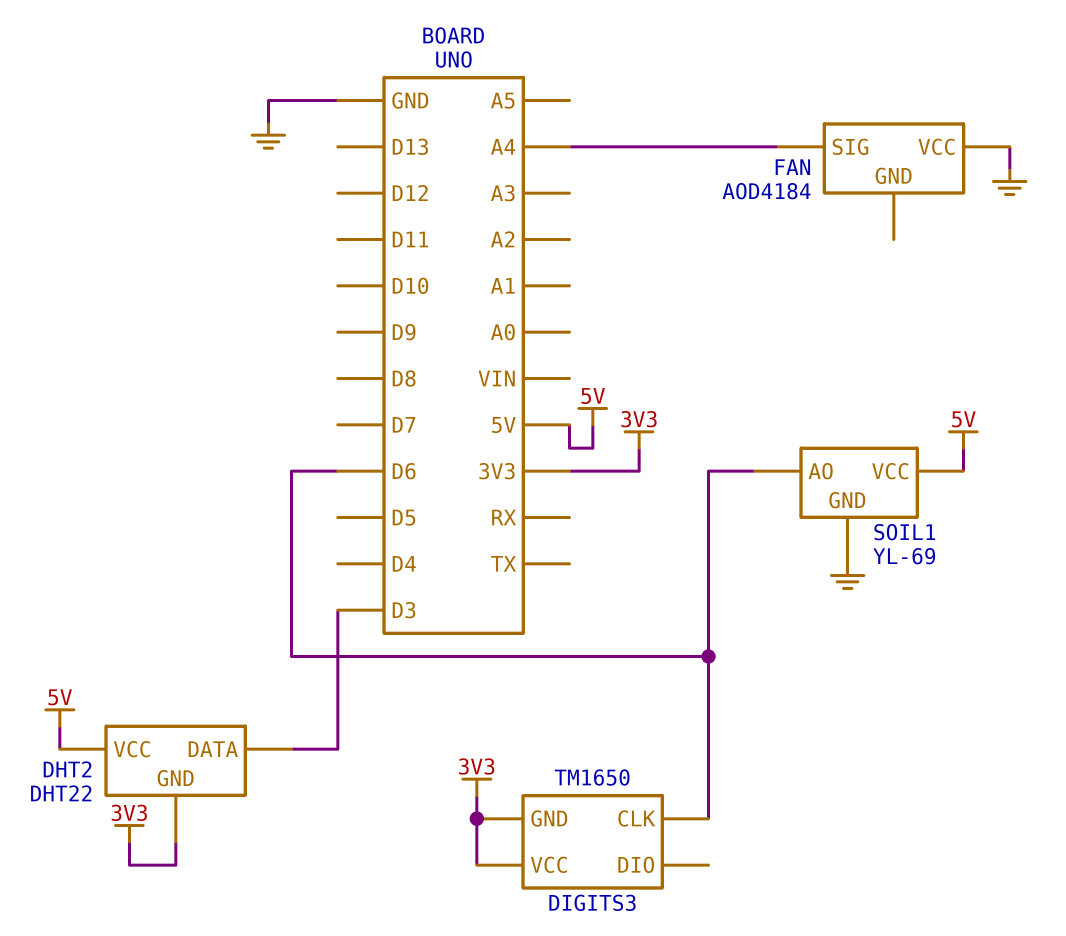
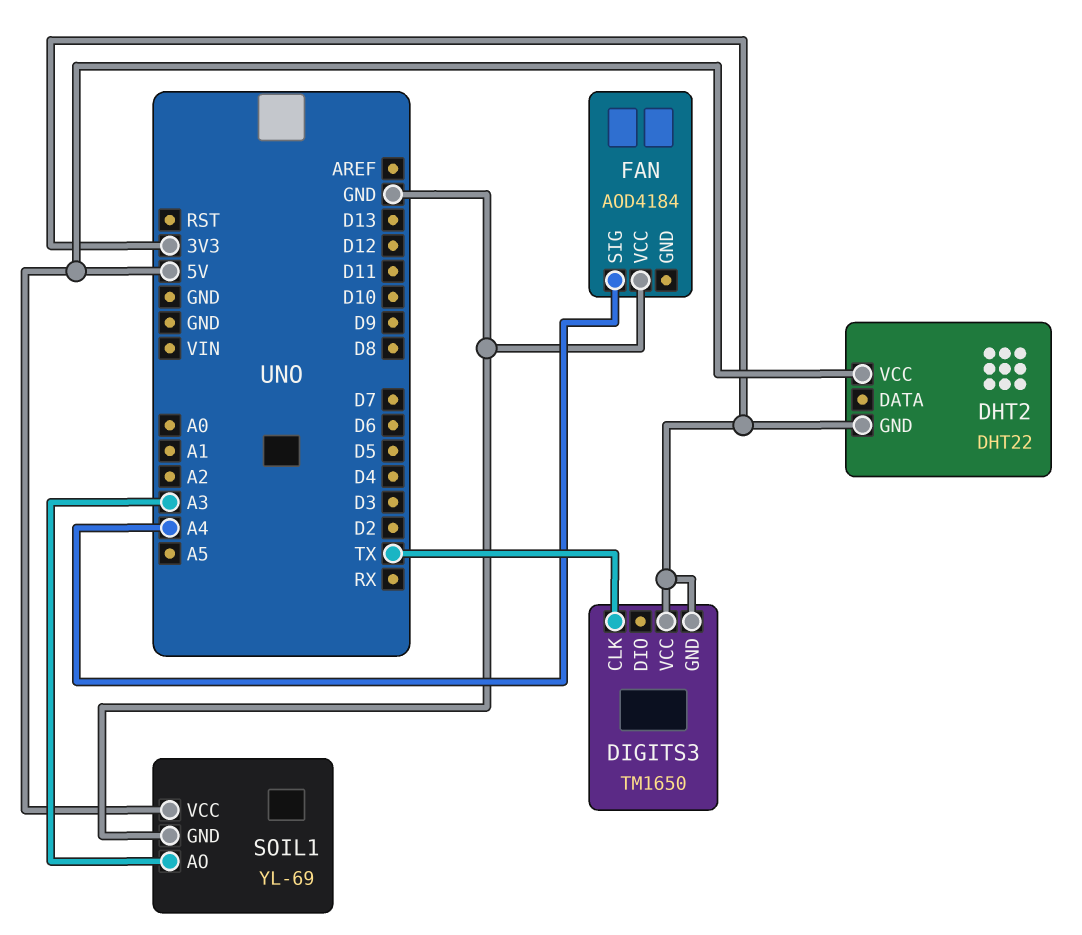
DHT2 pin DATA: D3 -> none
DIGITS3 pin CLK: D6 -> TX
SOIL1 pin AO: D6 -> A3

